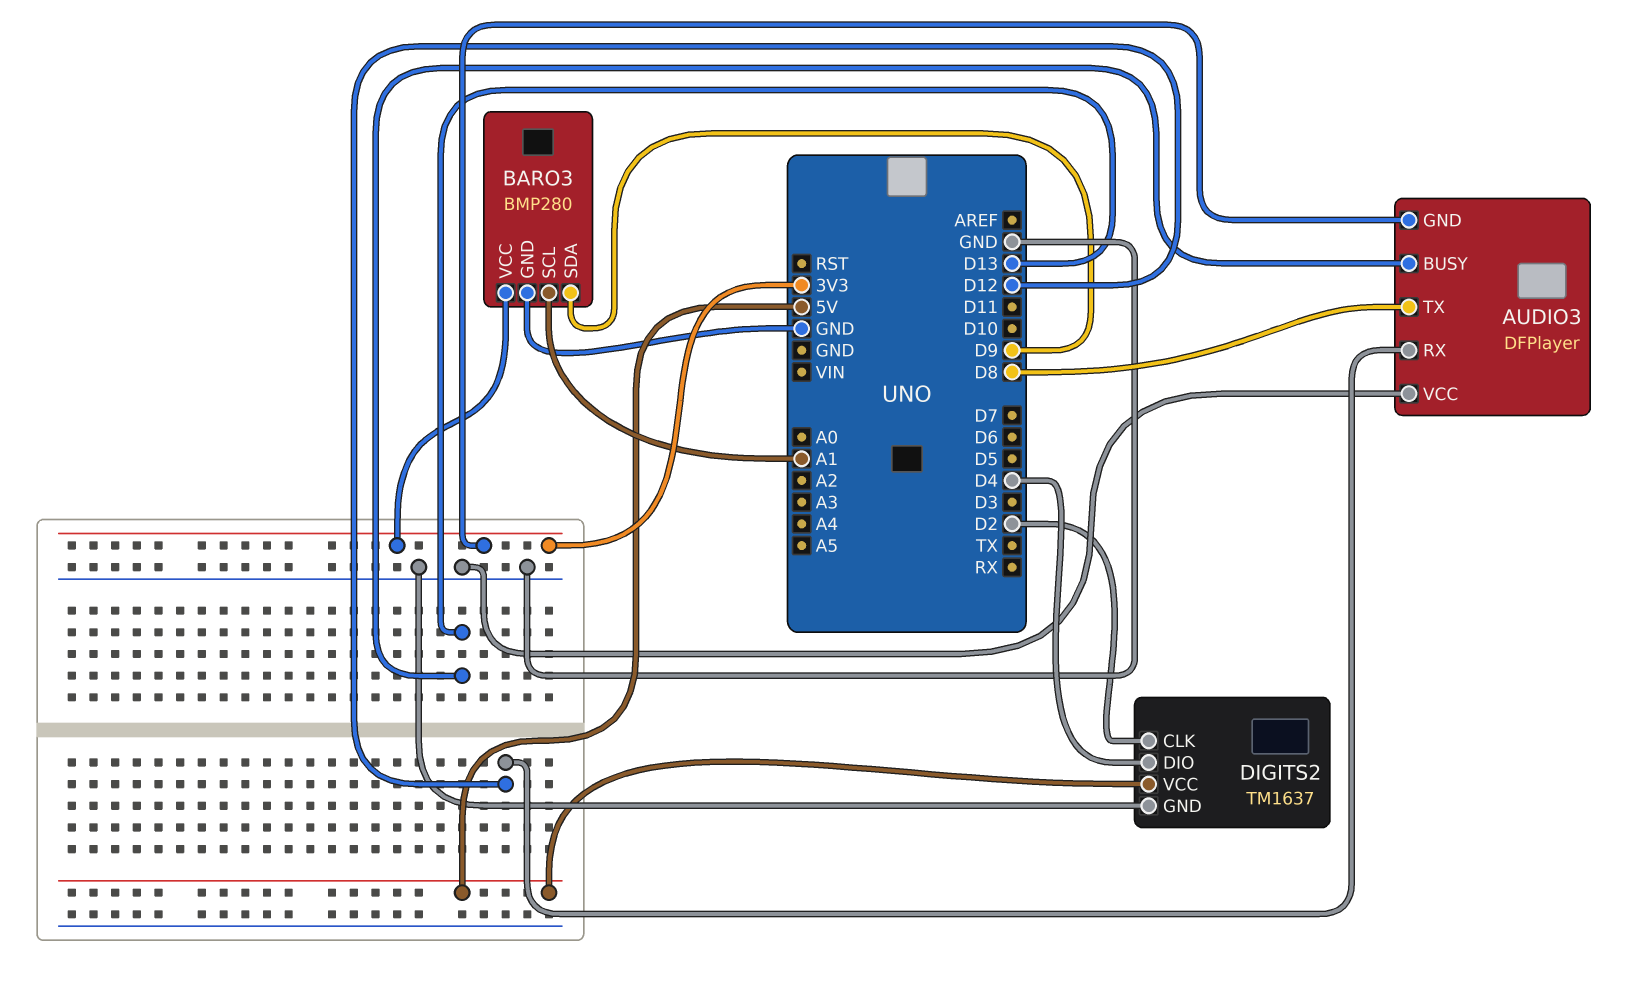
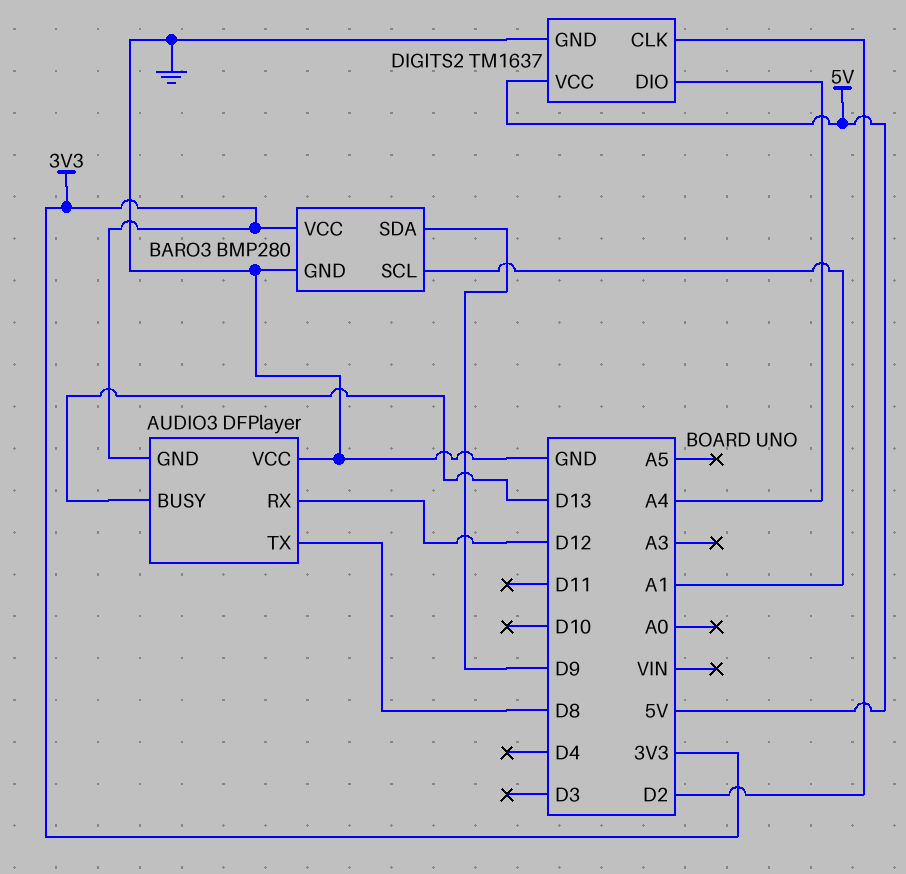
DIGITS2 pin DIO: D4 -> A4

